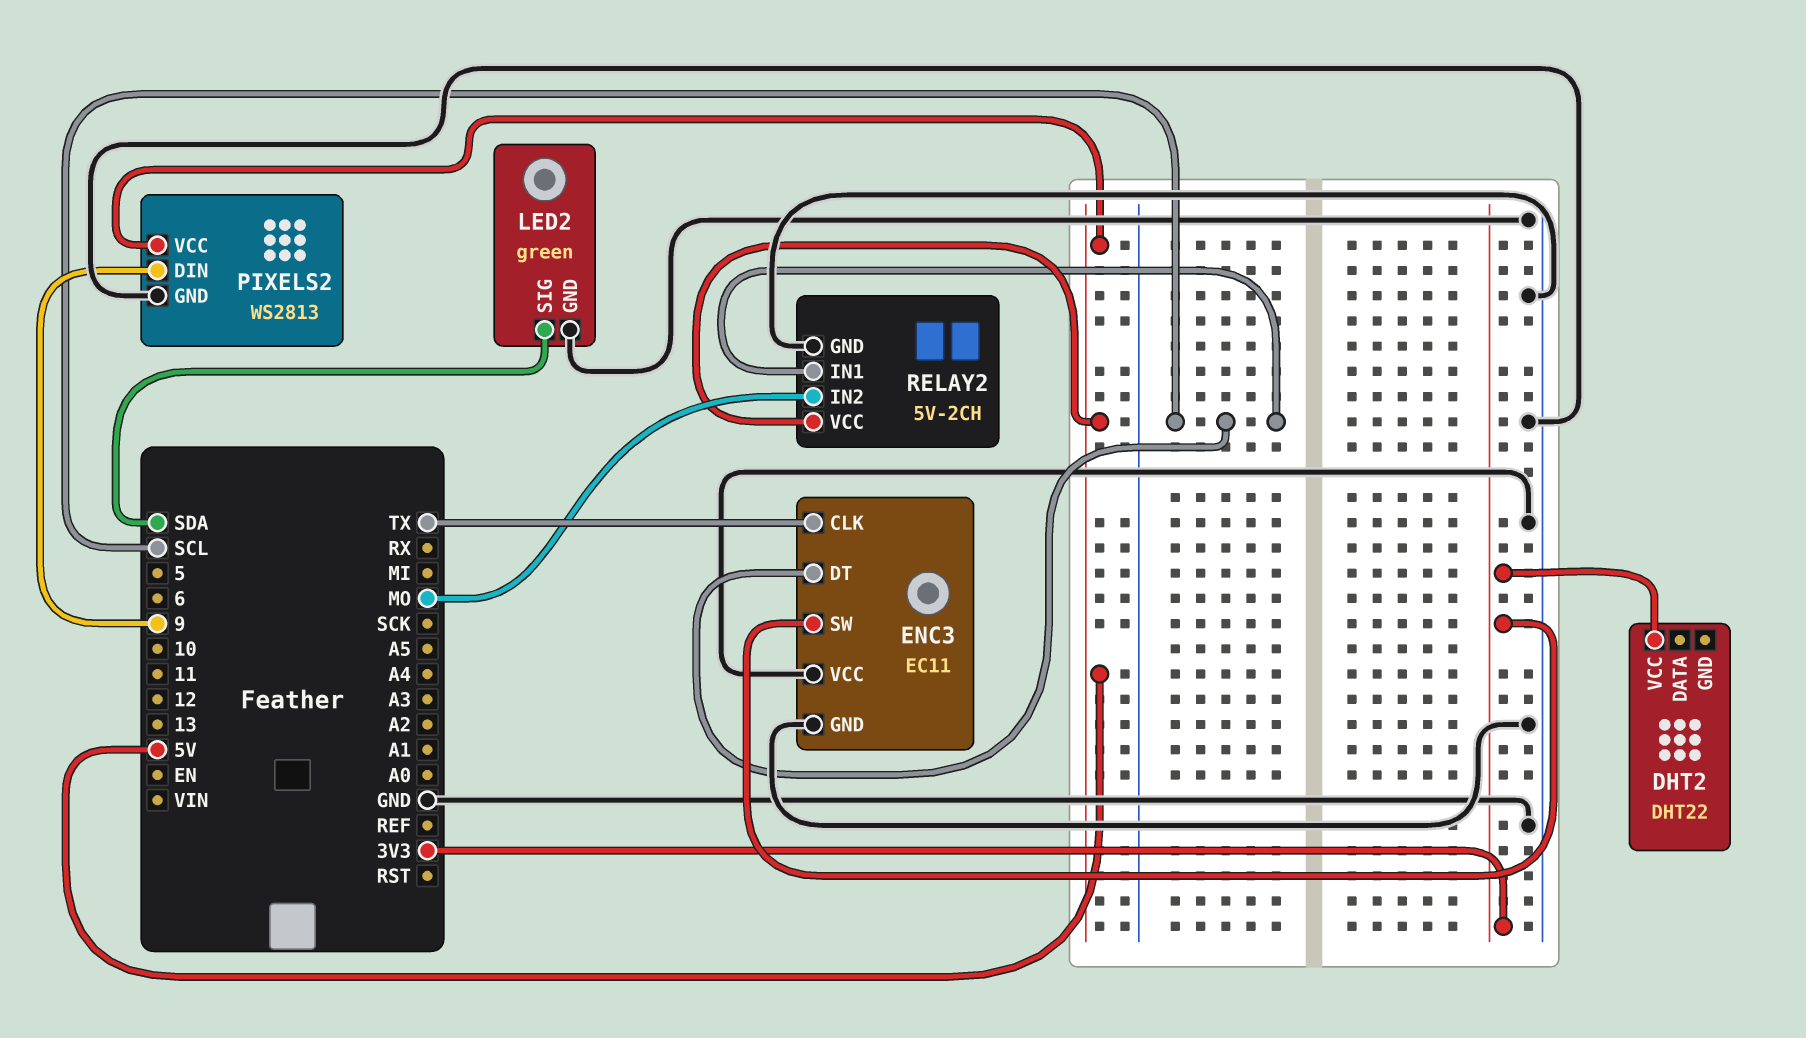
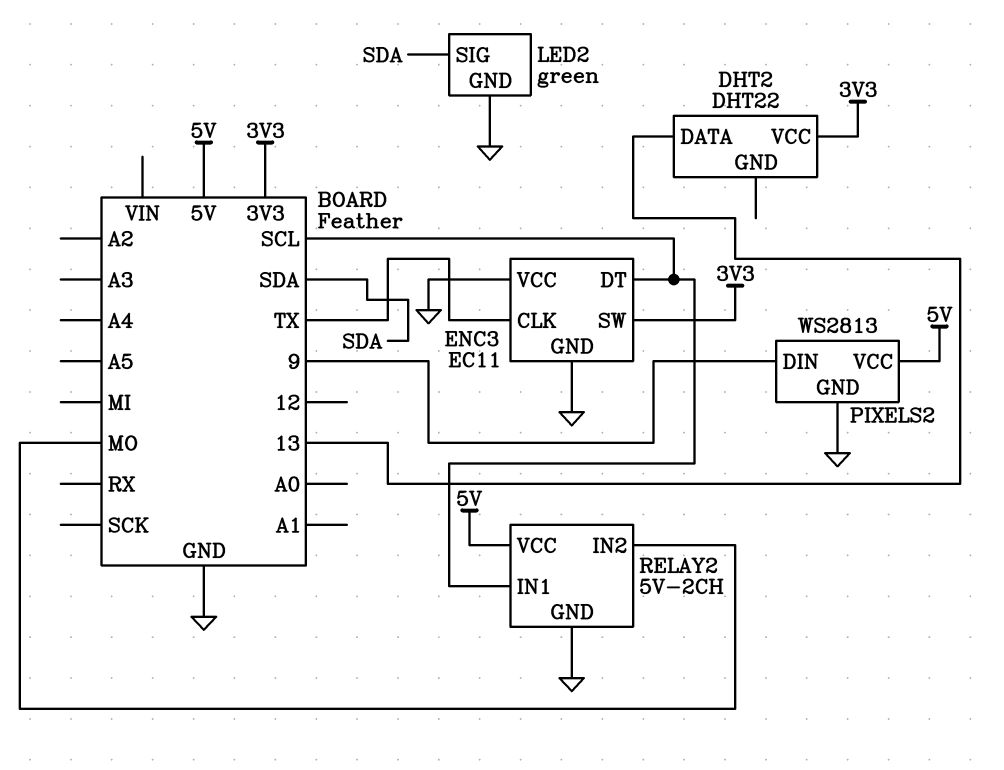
DHT2 pin DATA: none -> 13

